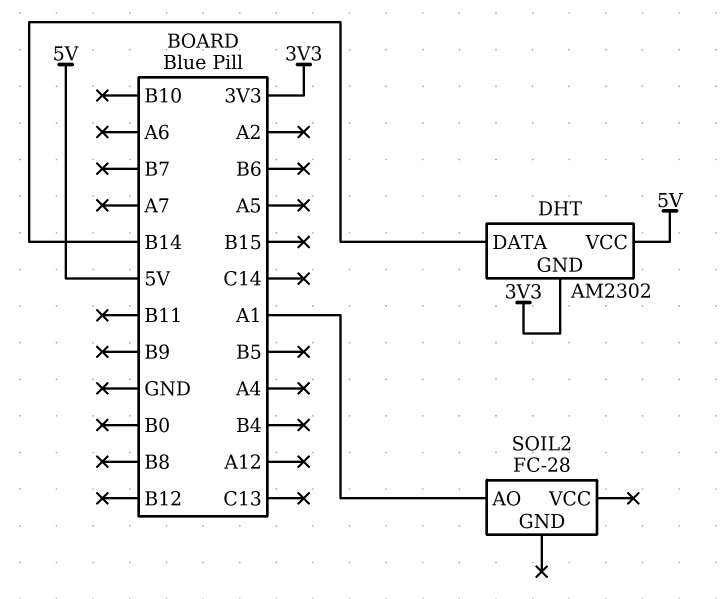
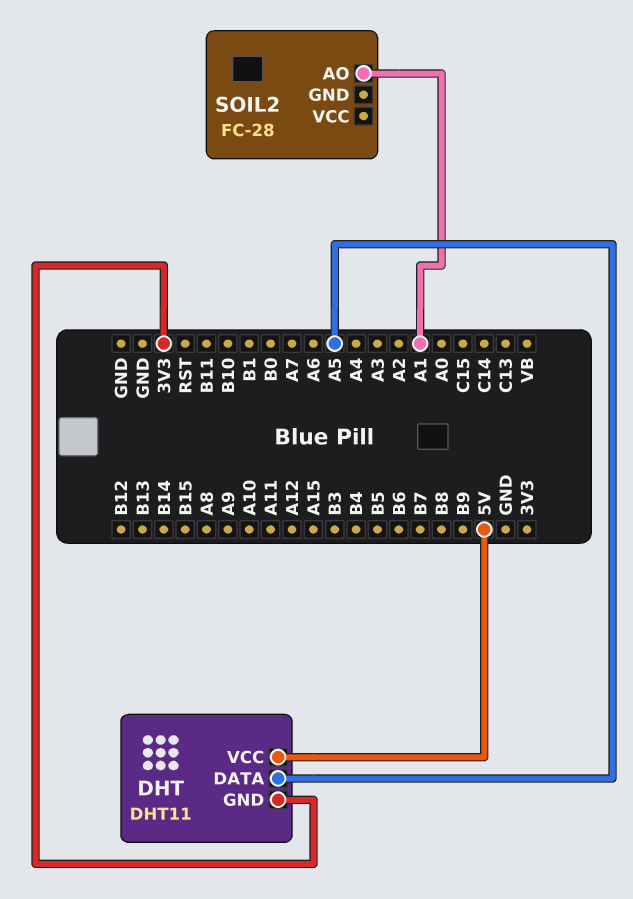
DHT: AM2302 -> DHT11
DHT pin DATA: B14 -> A5

